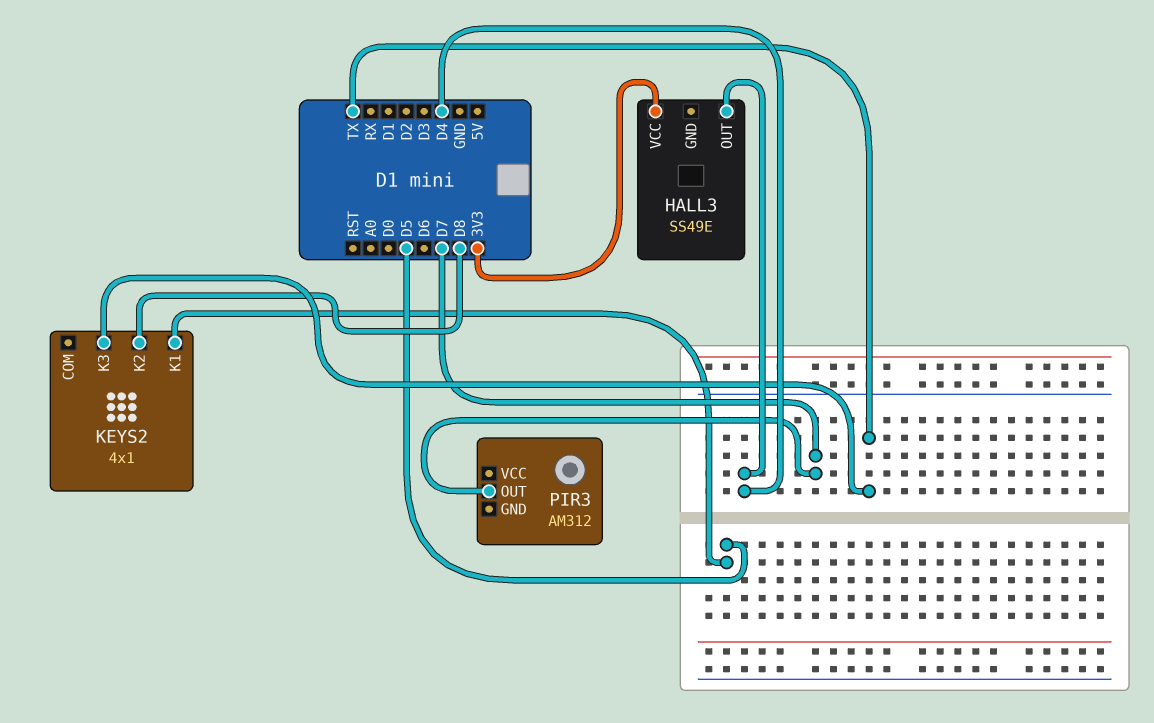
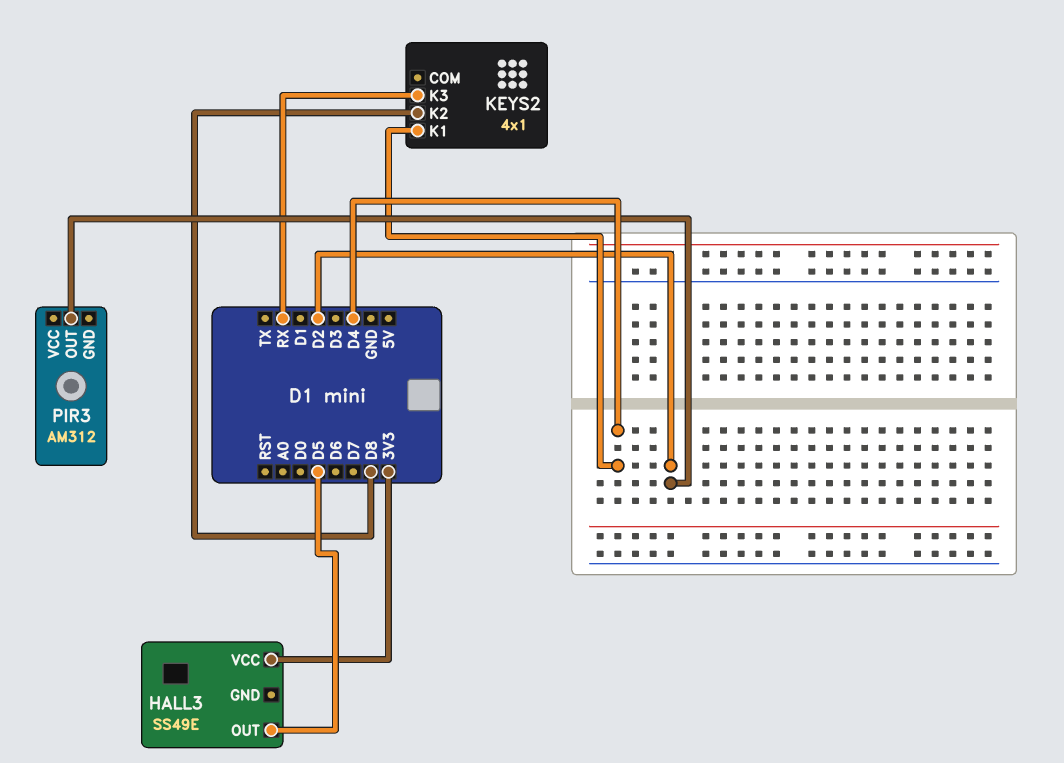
HALL3 pin OUT: D4 -> D5
KEYS2 pin K1: D5 -> D4
KEYS2 pin K3: TX -> RX
PIR3 pin OUT: D7 -> D2

